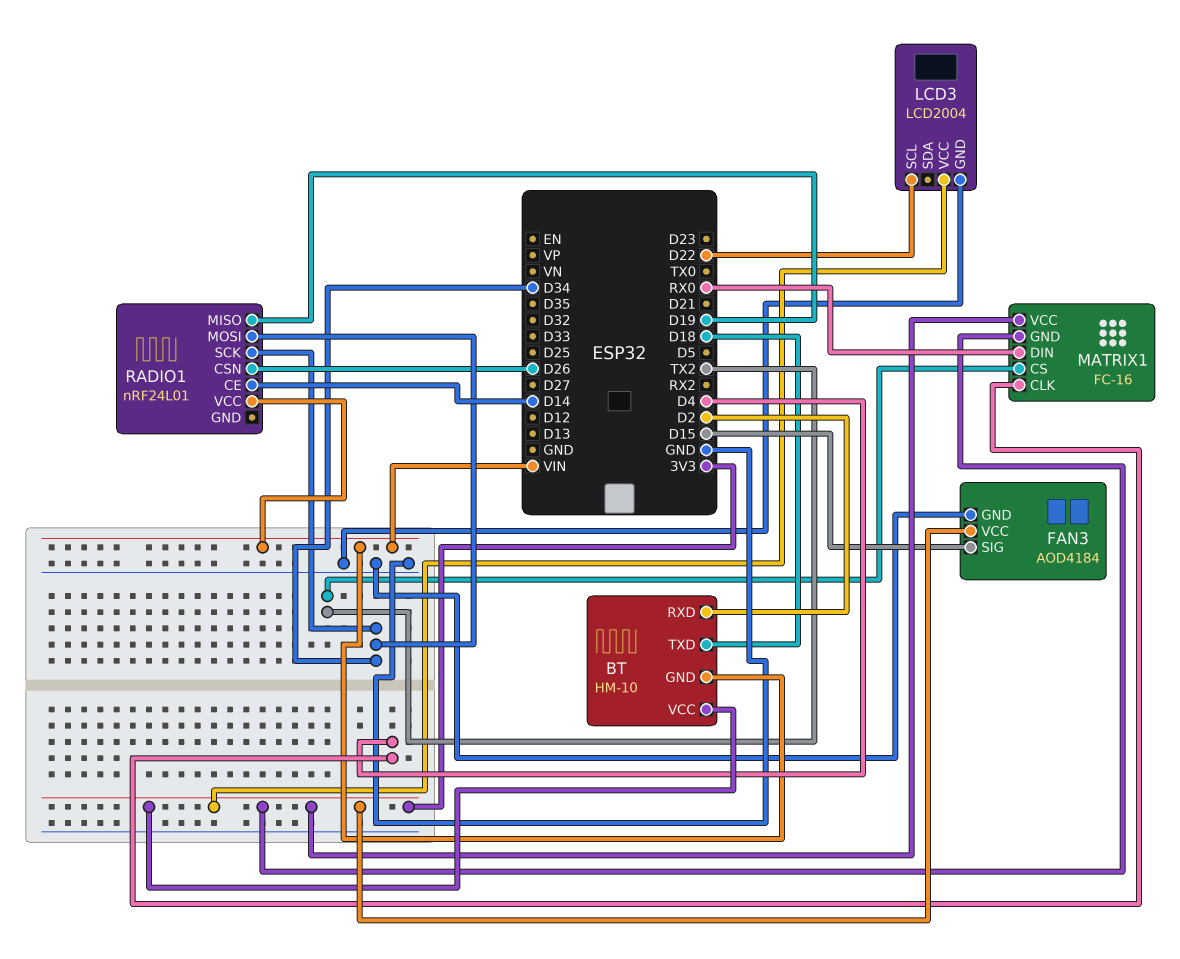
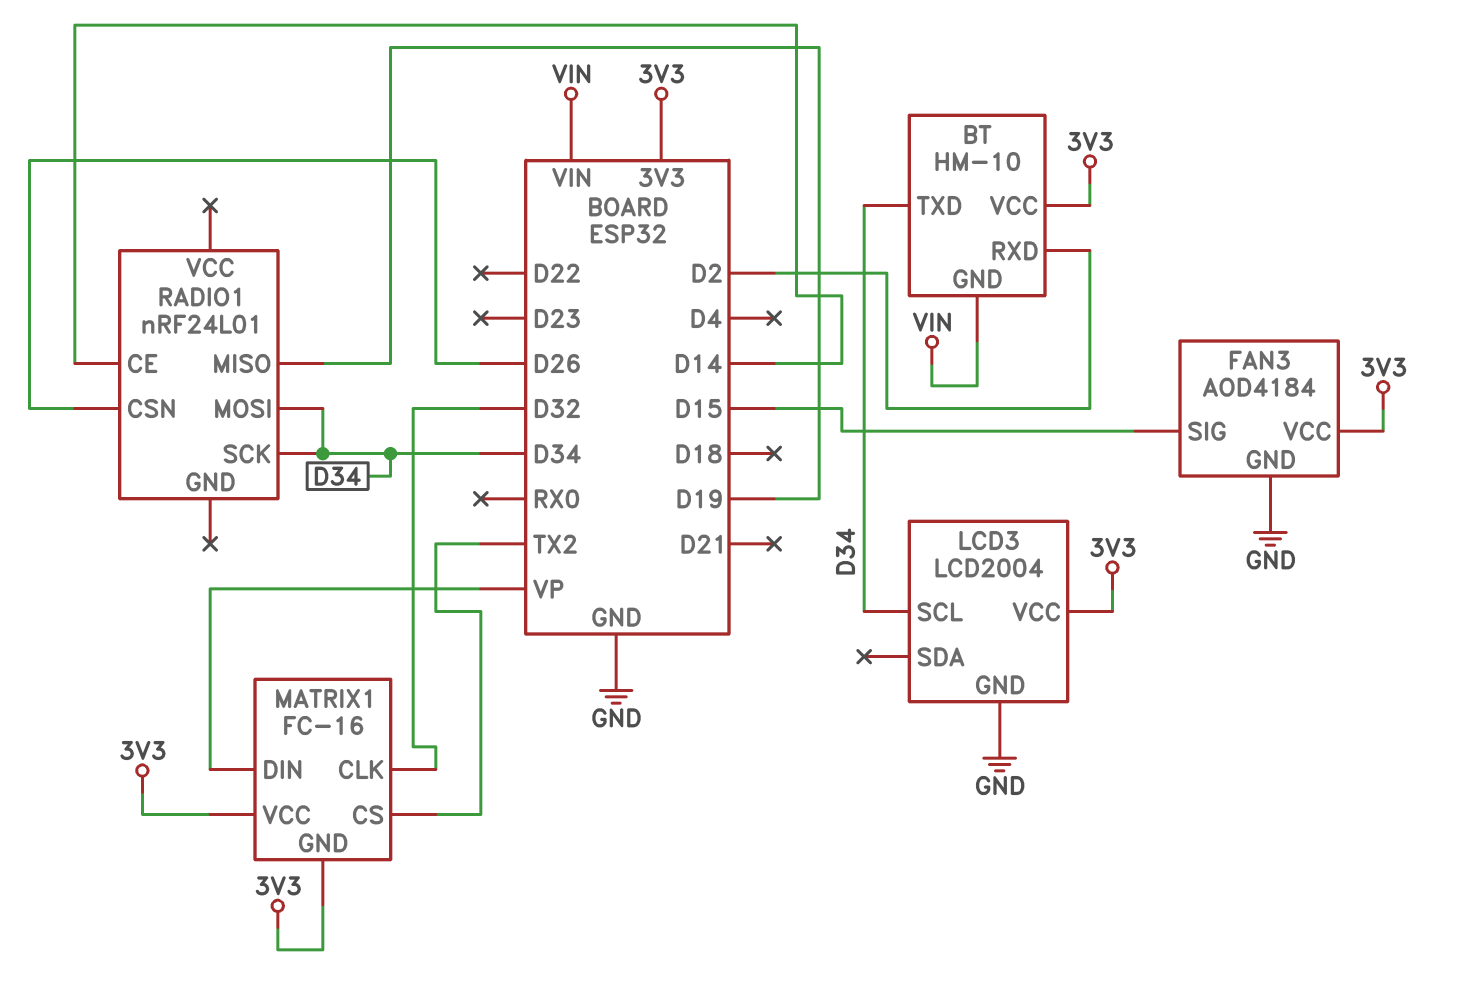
BT pin TXD: D18 -> D34
LCD3 pin SCL: D22 -> D34
MATRIX1 pin CLK: D4 -> D32
MATRIX1 pin DIN: RX0 -> VP
RADIO1 pin VCC: VIN -> none

